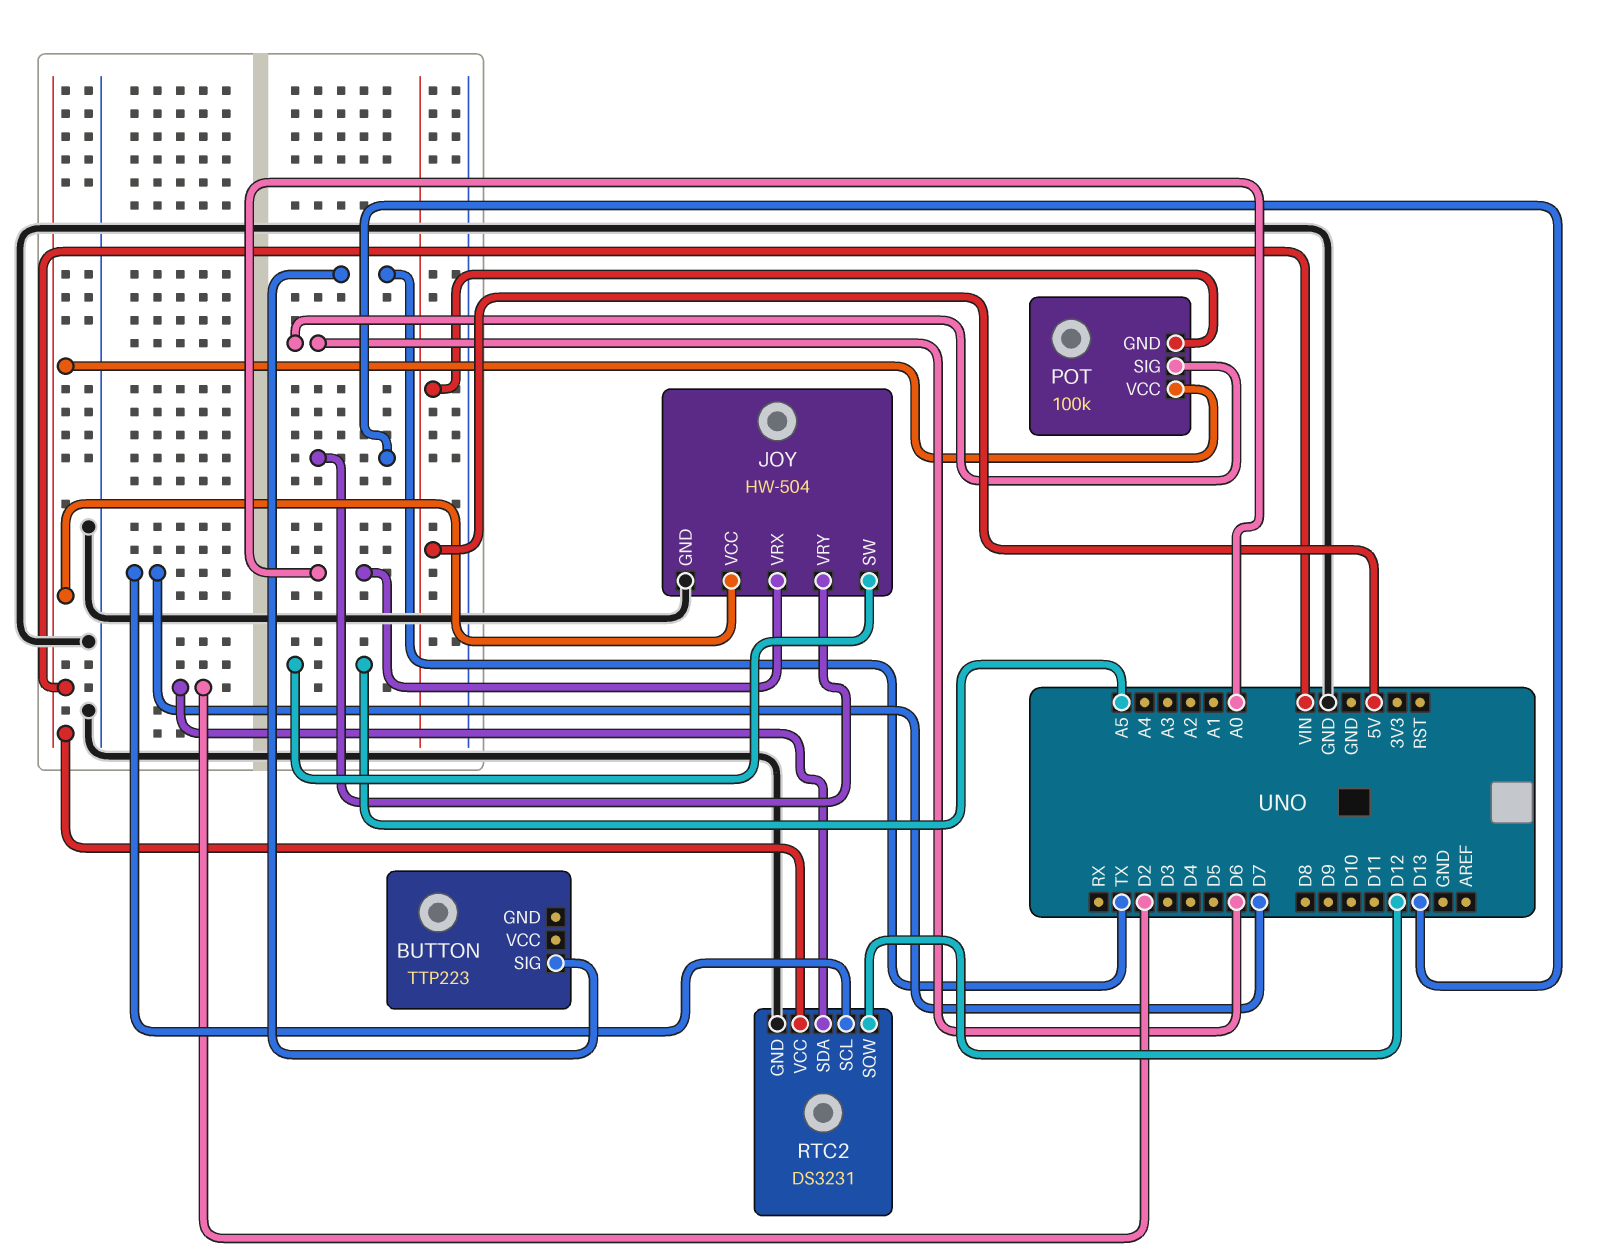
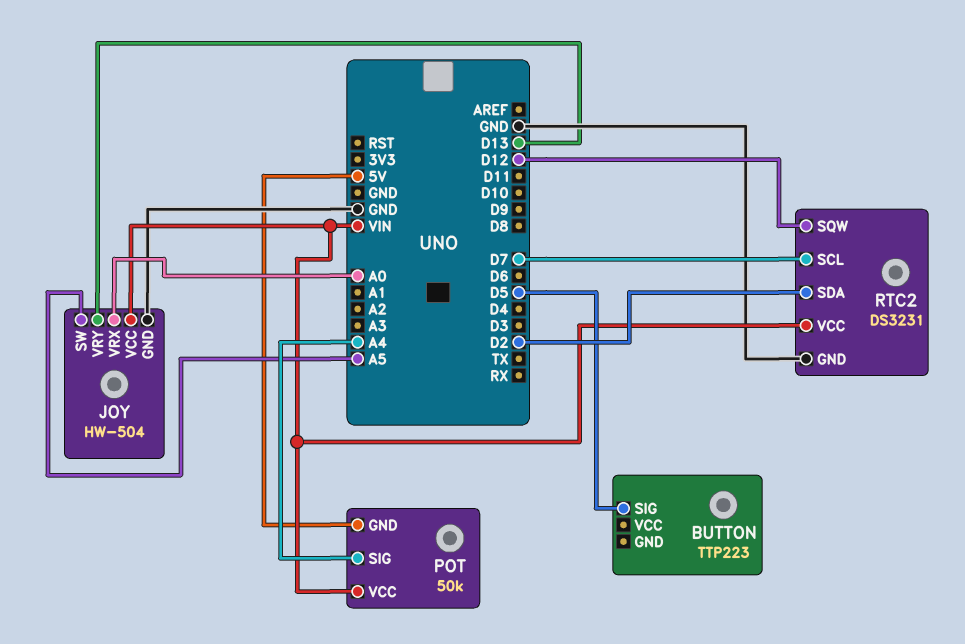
BUTTON pin SIG: TX -> D5
POT: 100k -> 50k
POT pin SIG: D6 -> A4

